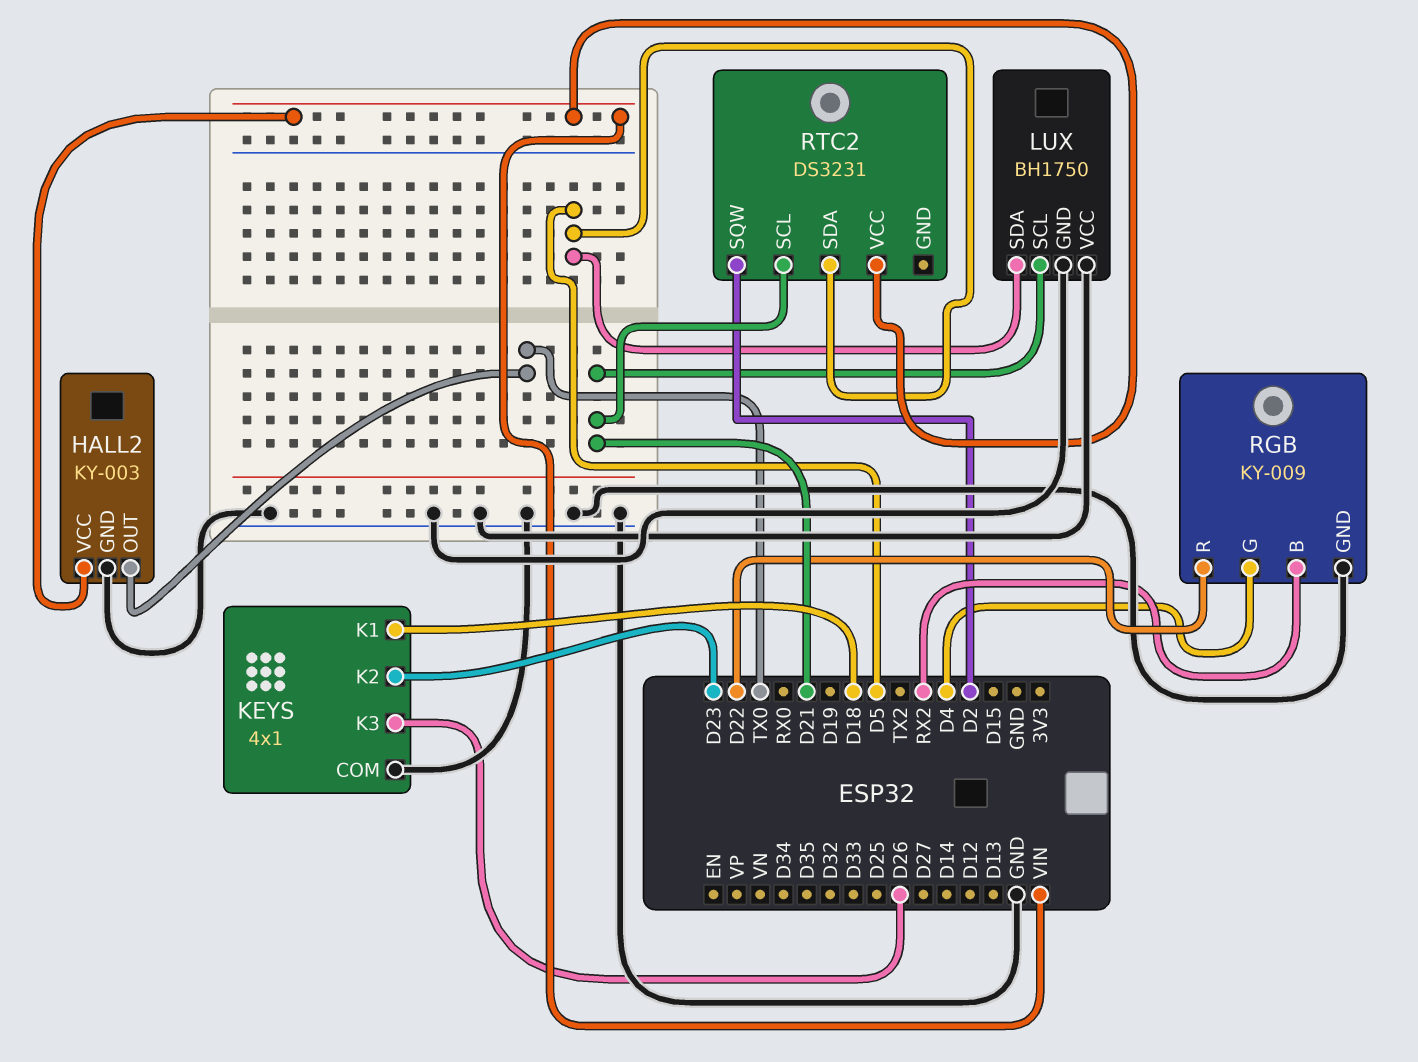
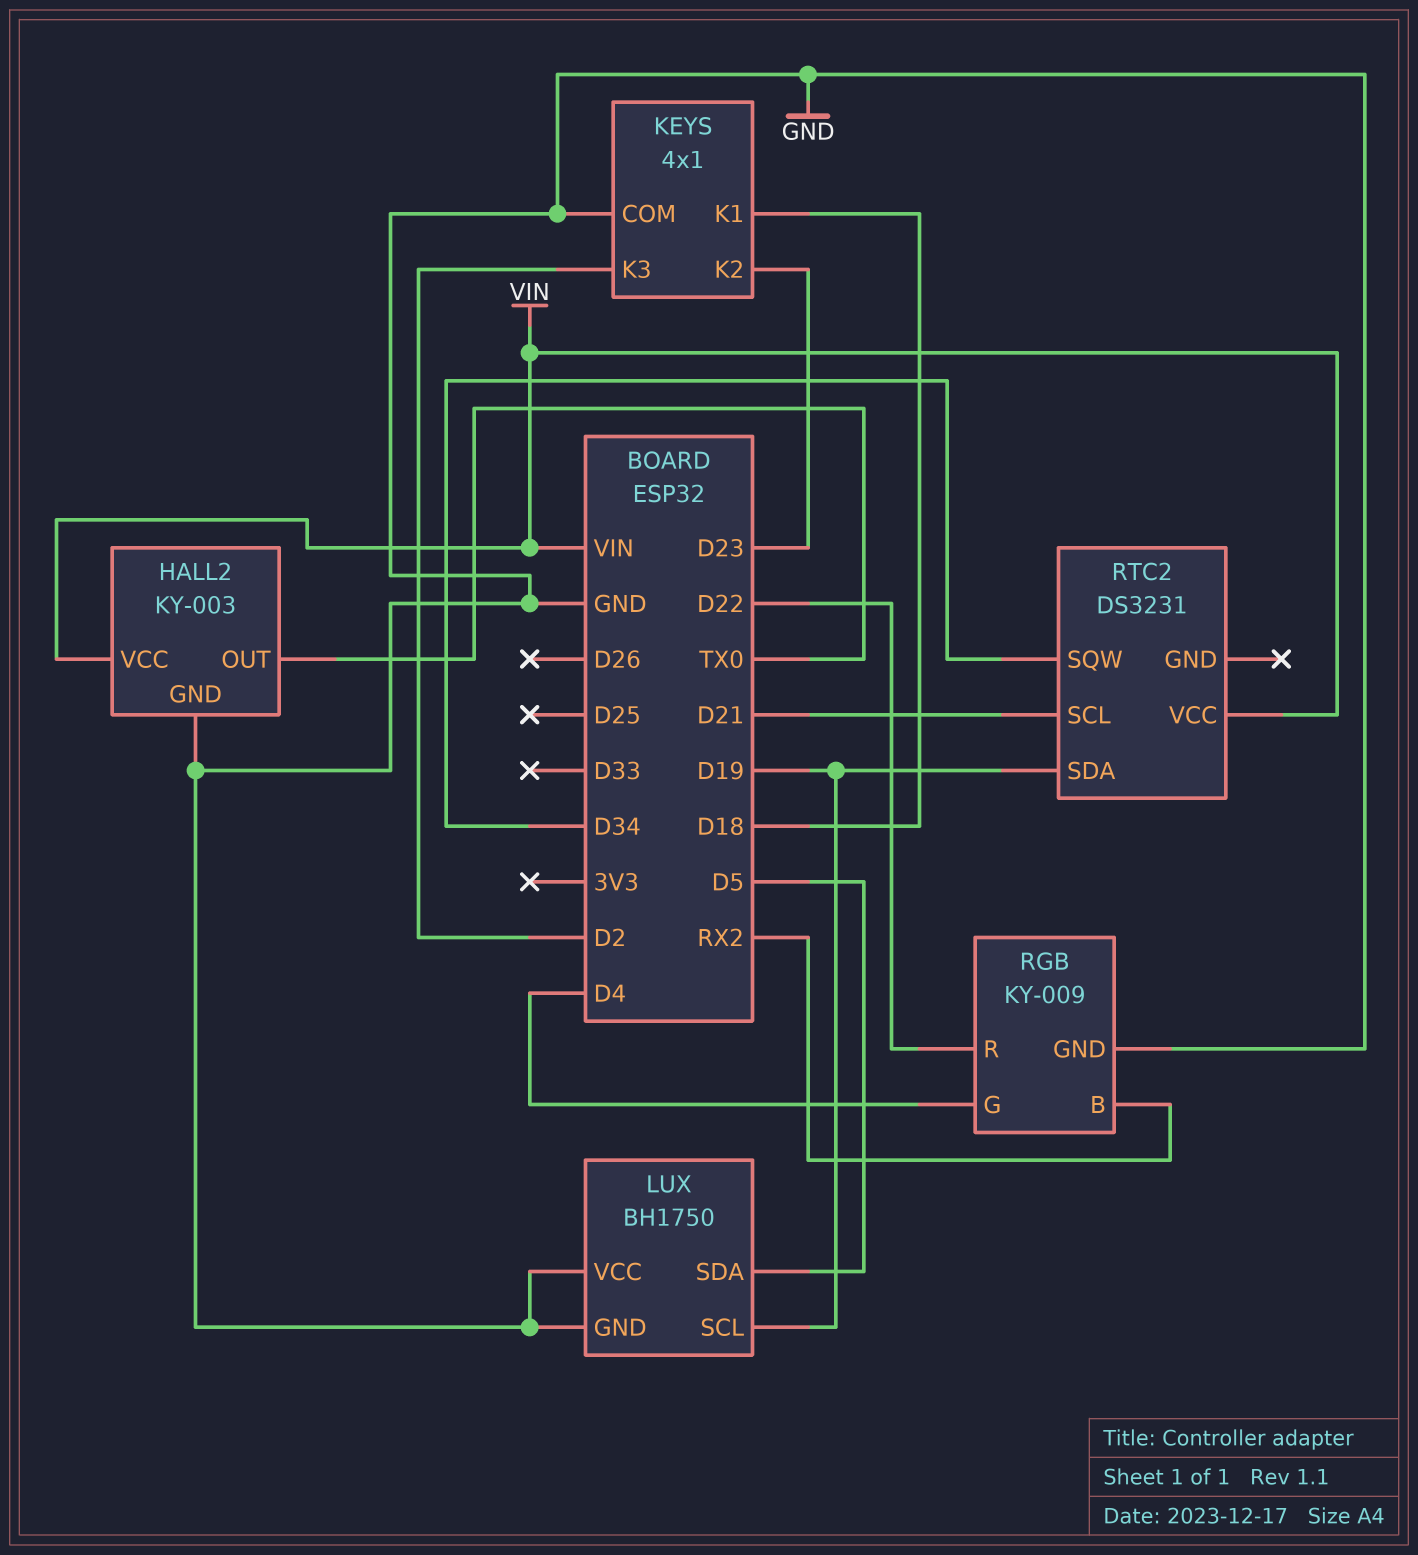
KEYS pin K3: D26 -> D2
LUX pin SCL: D21 -> D19
RTC2 pin SDA: D5 -> D19
RTC2 pin SQW: D2 -> D34

